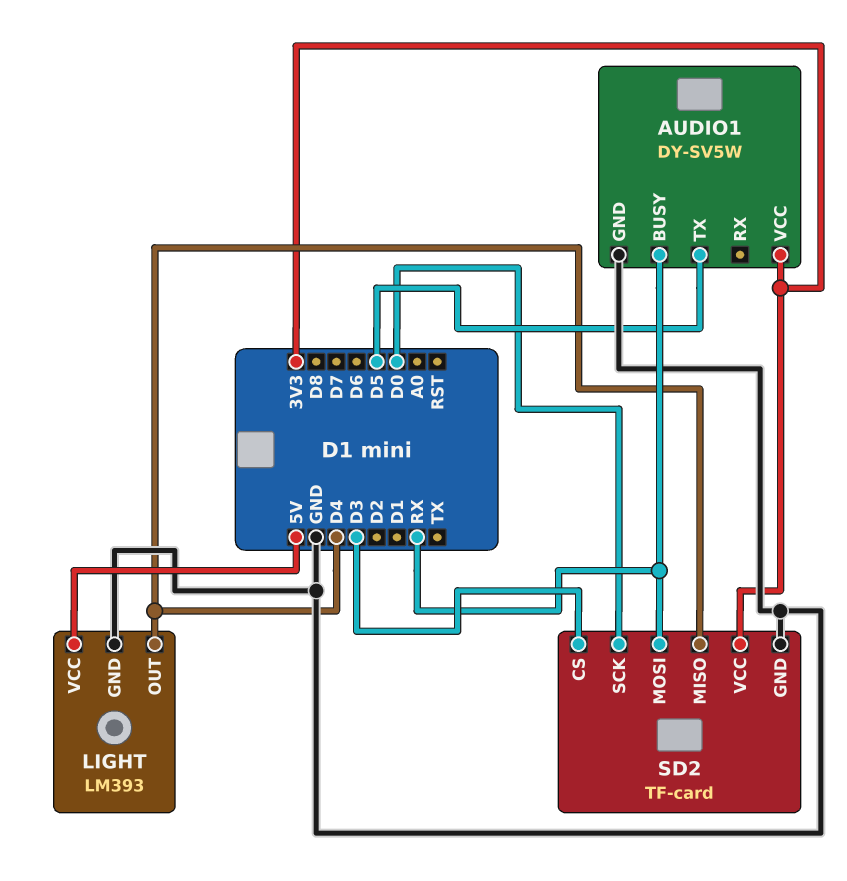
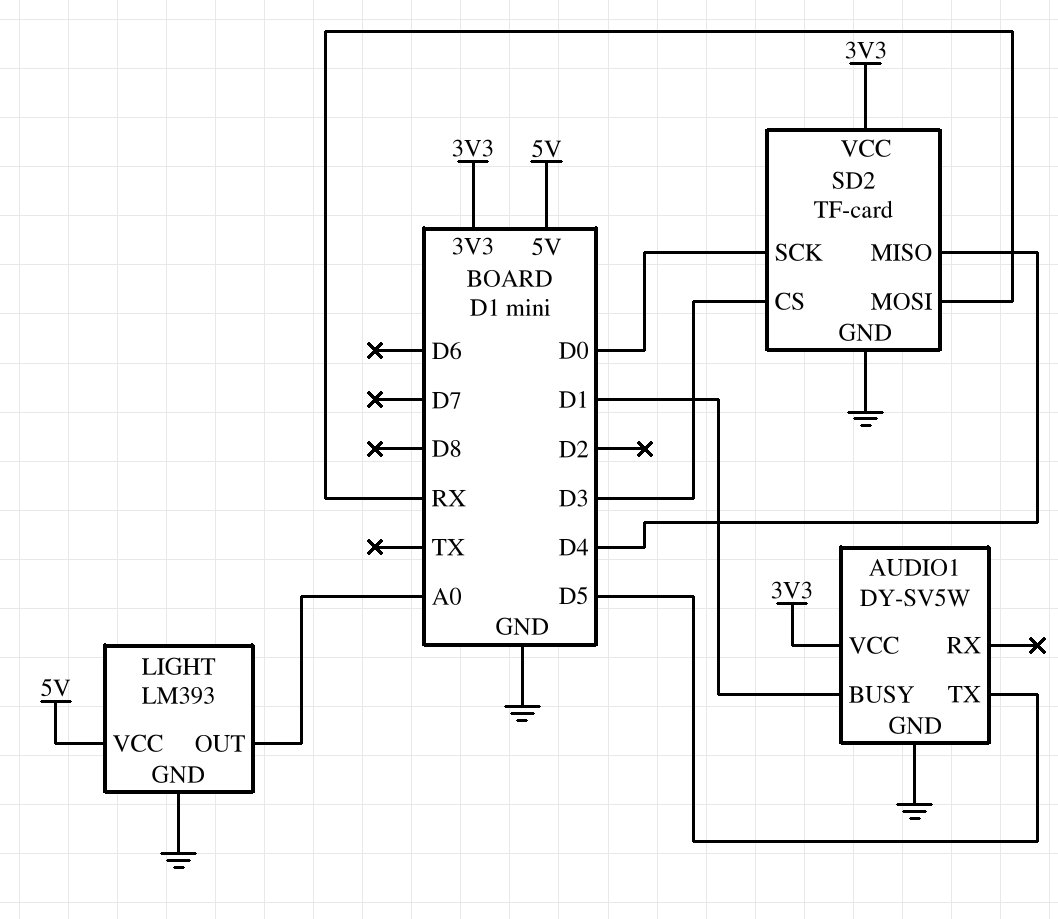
AUDIO1 pin BUSY: RX -> D1
LIGHT pin OUT: D4 -> A0

